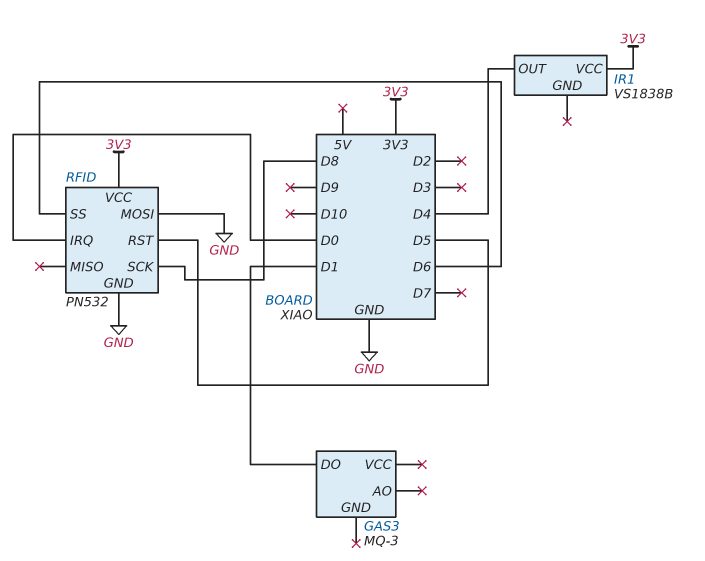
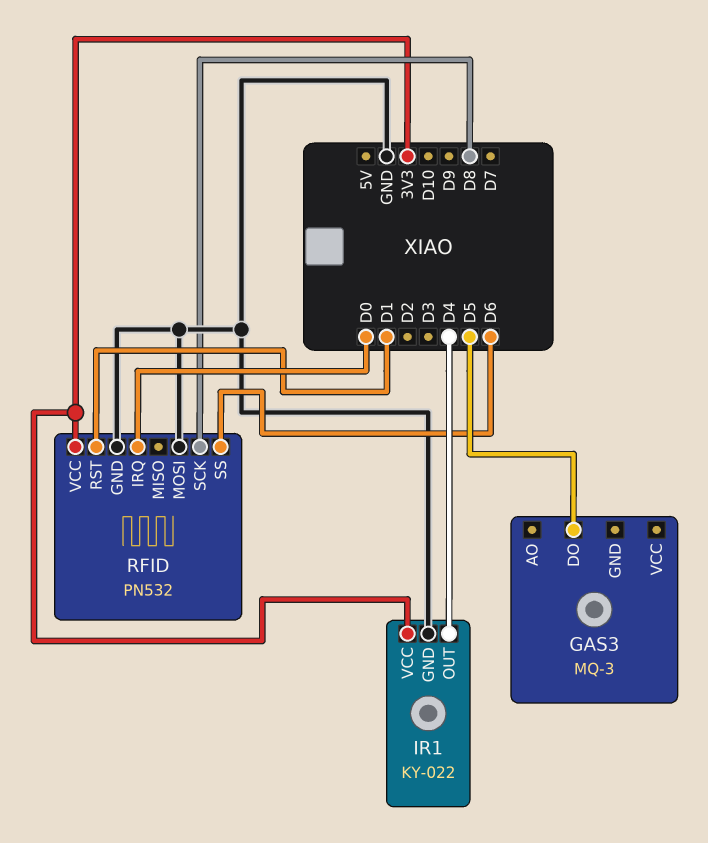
GAS3 pin DO: D1 -> D5
IR1: VS1838B -> KY-022
IR1 pin GND: none -> GND
RFID pin RST: D5 -> D1

